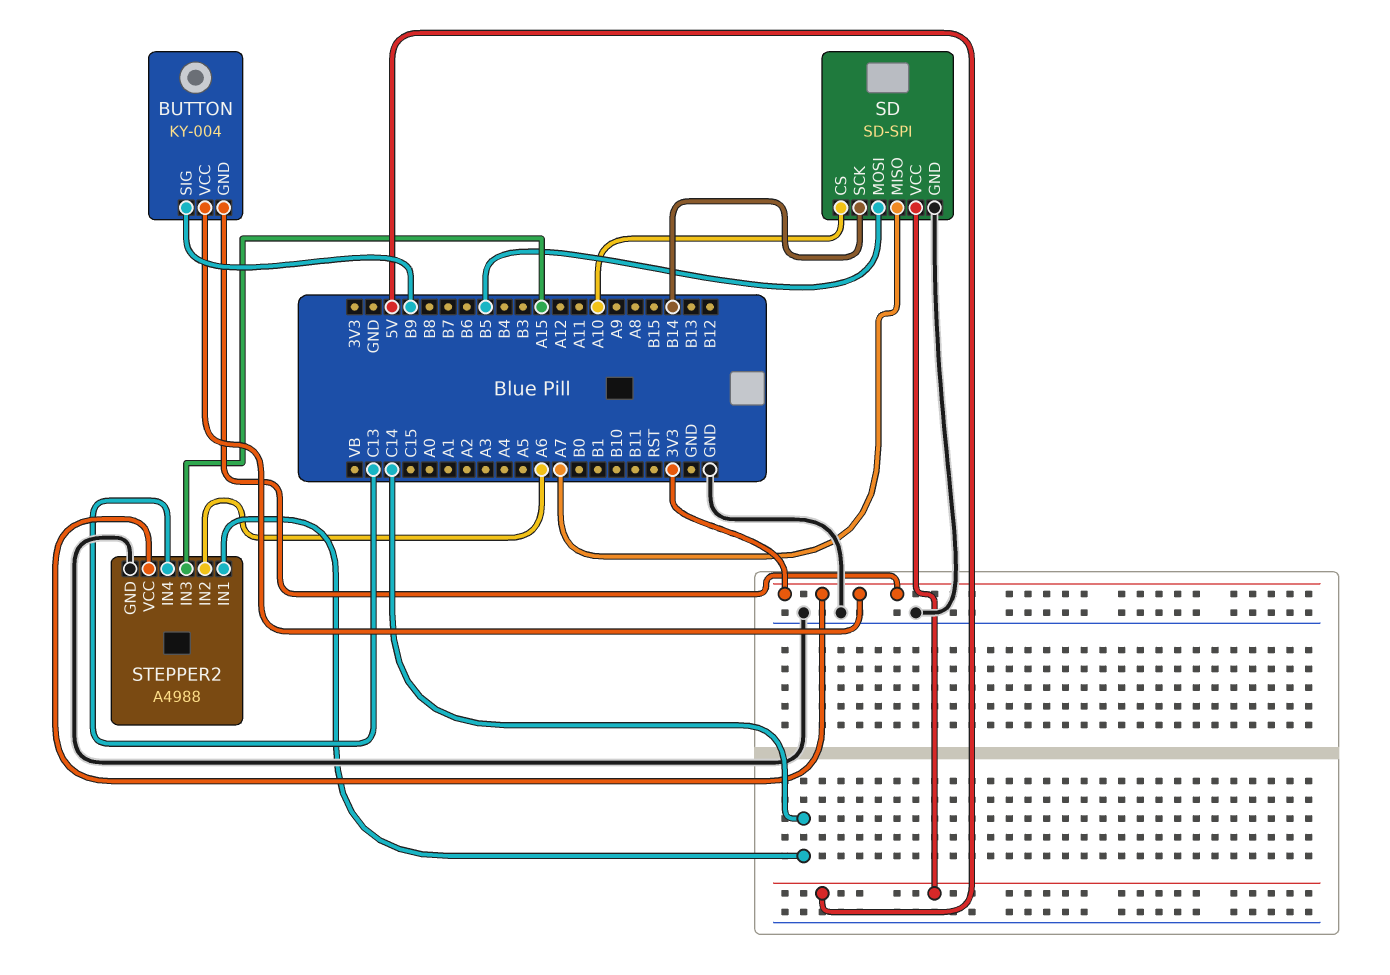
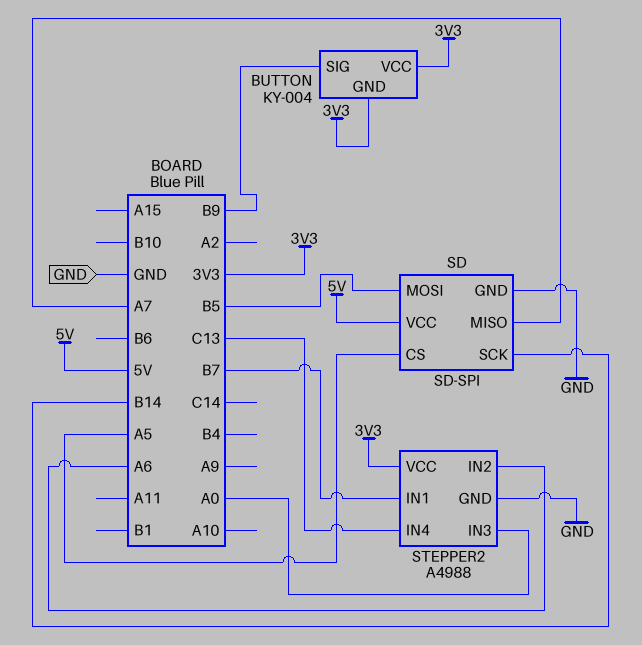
SD pin CS: A10 -> A5
STEPPER2 pin IN1: C14 -> B7
STEPPER2 pin IN3: A15 -> A0

